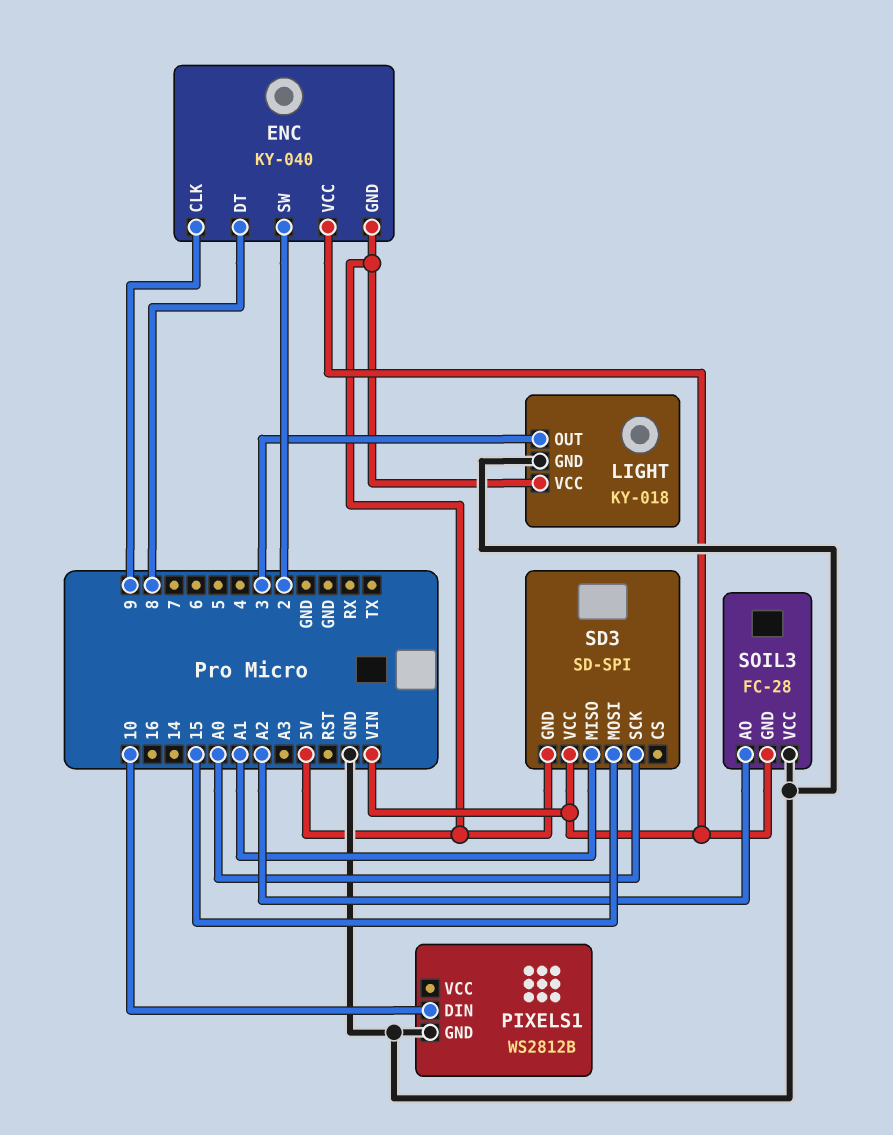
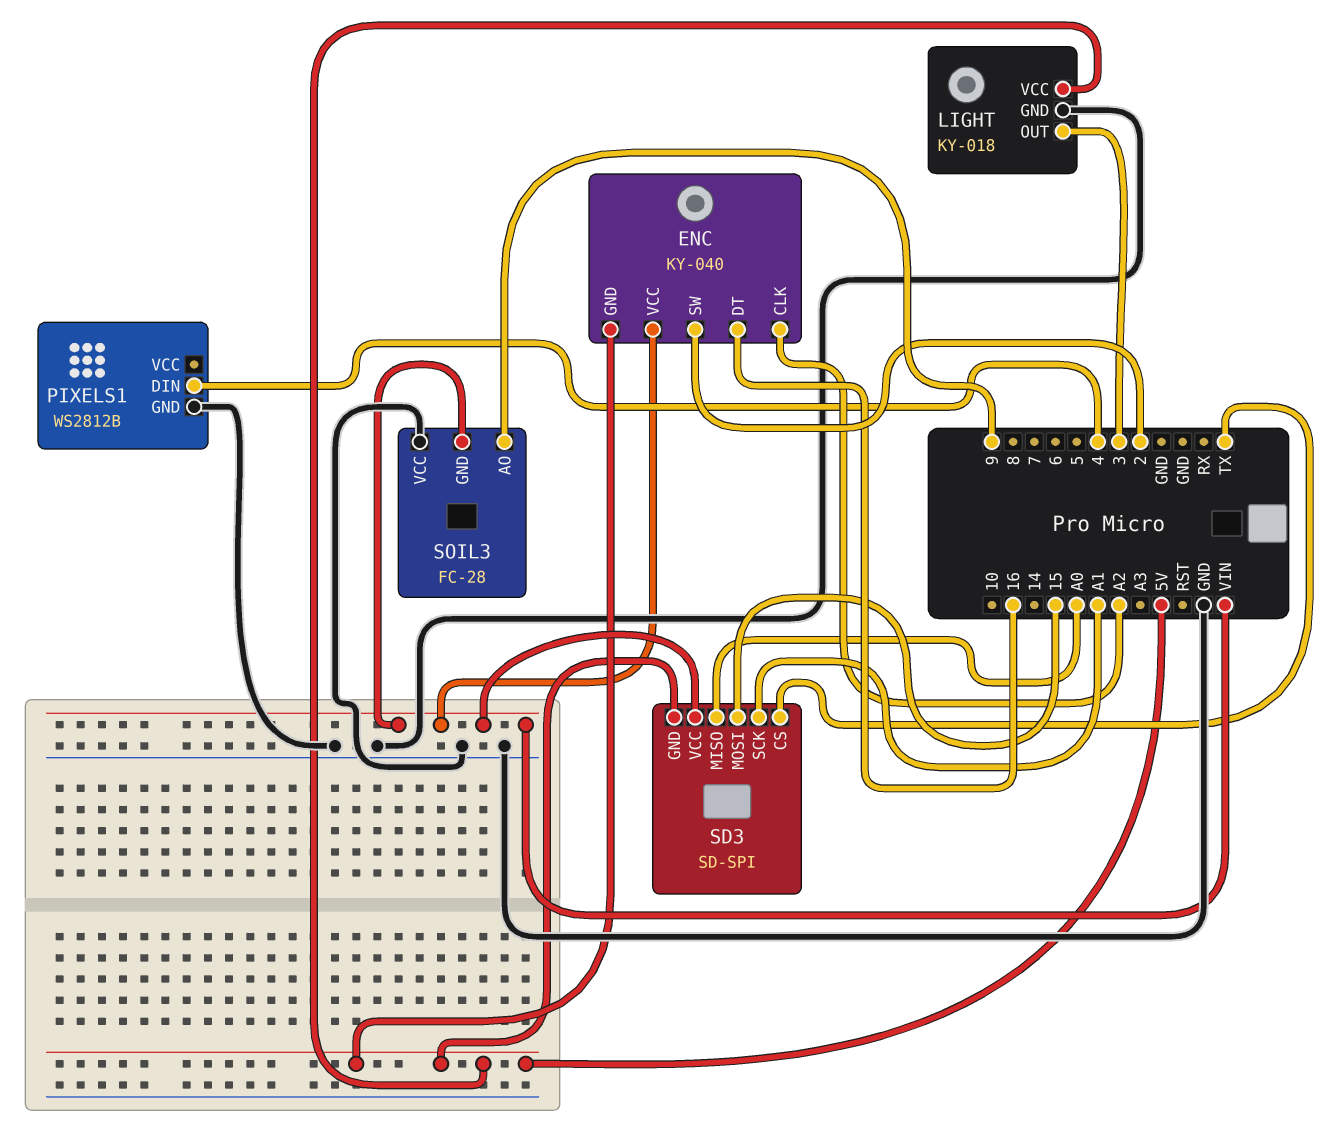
ENC pin CLK: 9 -> A2
ENC pin DT: 8 -> 16
PIXELS1 pin DIN: 10 -> 4
SD3 pin CS: none -> TX
SD3 pin MISO: A1 -> A0
SD3 pin SCK: A0 -> A1
SOIL3 pin AO: A2 -> 9

